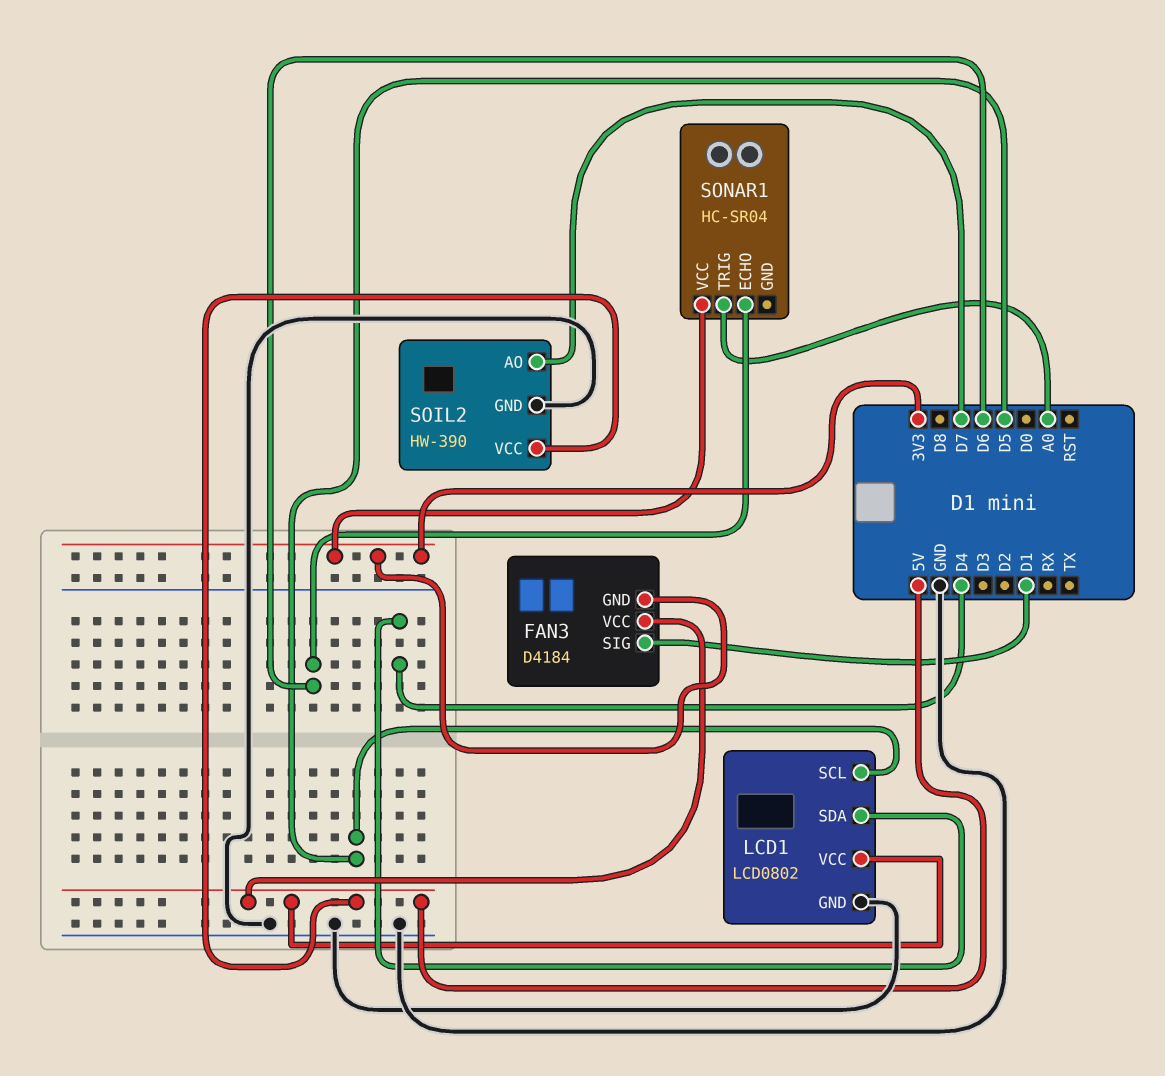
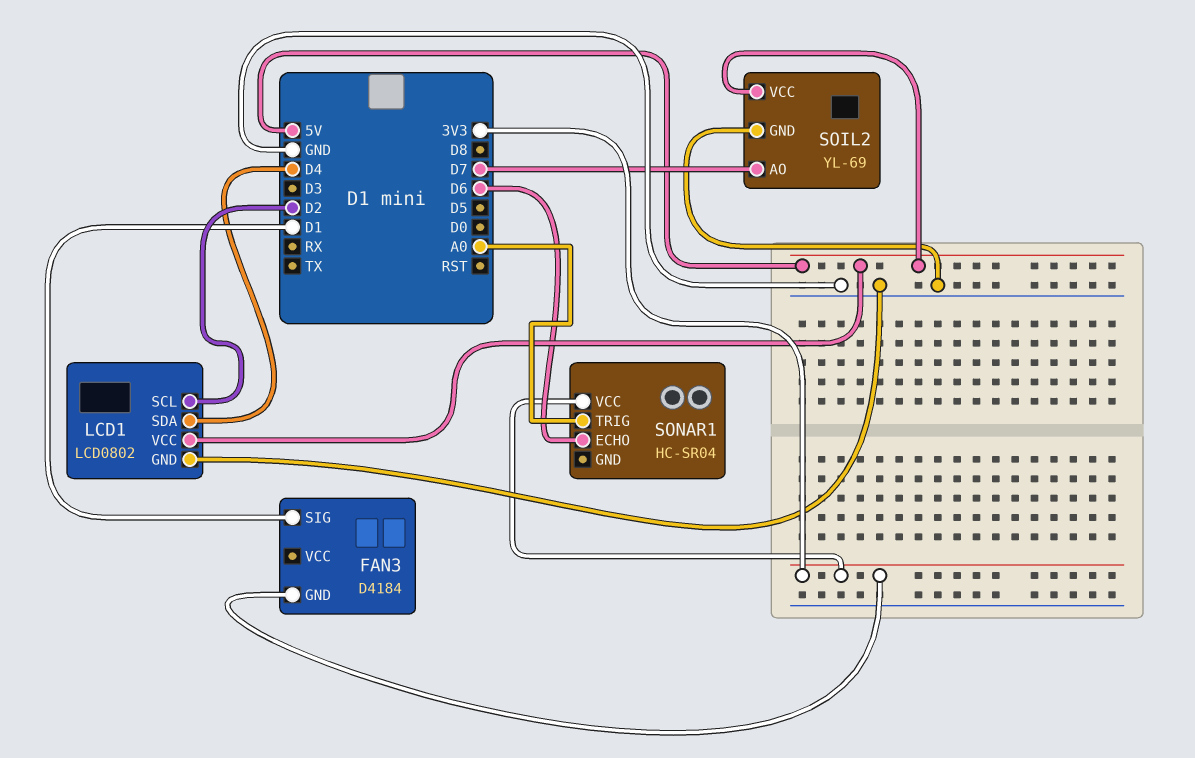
FAN3 pin VCC: 5V -> none
LCD1 pin SCL: D5 -> D2
SOIL2: HW-390 -> YL-69

